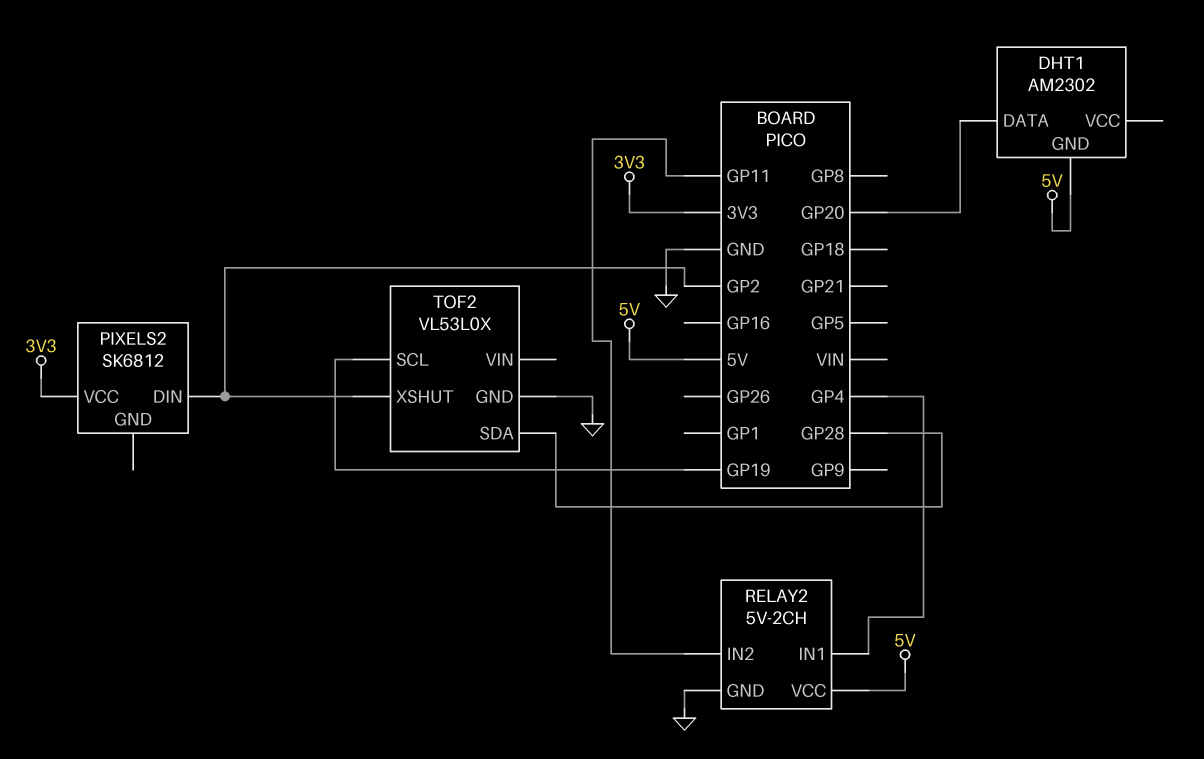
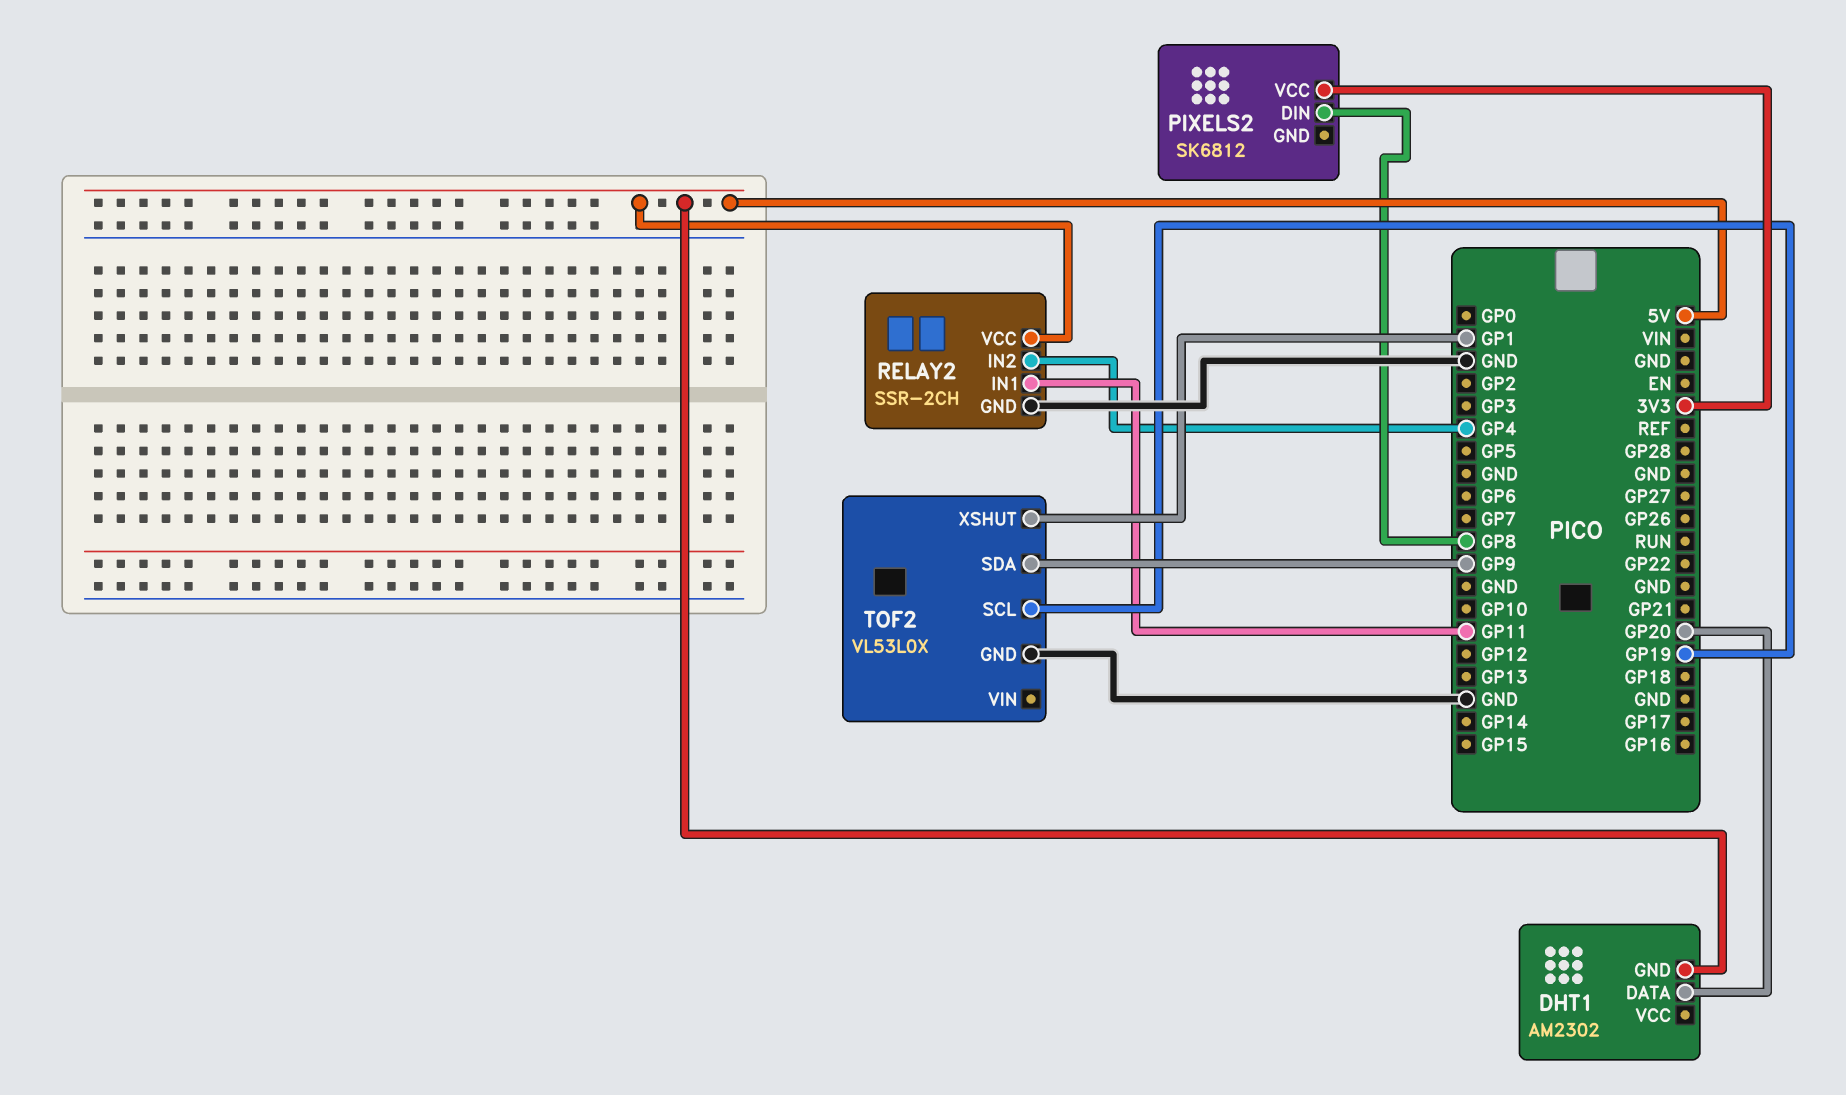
PIXELS2 pin DIN: GP2 -> GP8
RELAY2: 5V-2CH -> SSR-2CH
RELAY2 pin IN1: GP4 -> GP11
RELAY2 pin IN2: GP11 -> GP4
TOF2 pin SDA: GP28 -> GP9
TOF2 pin XSHUT: GP2 -> GP1

